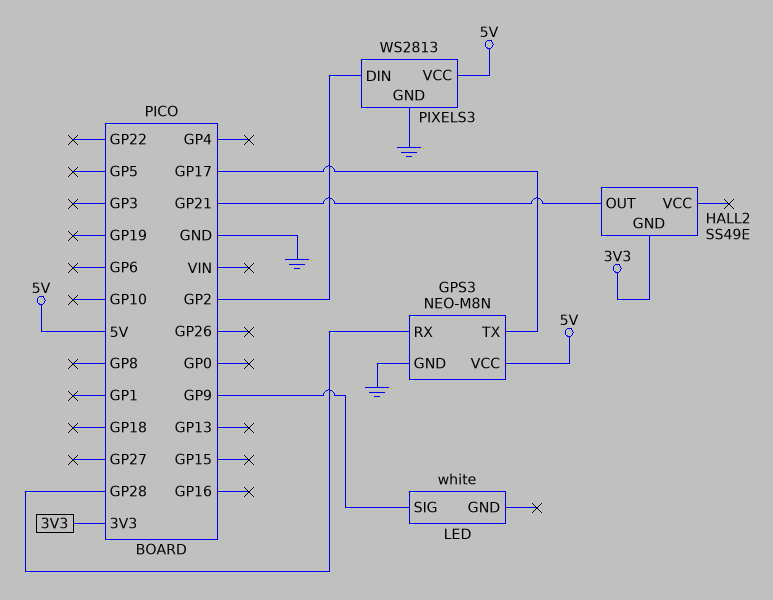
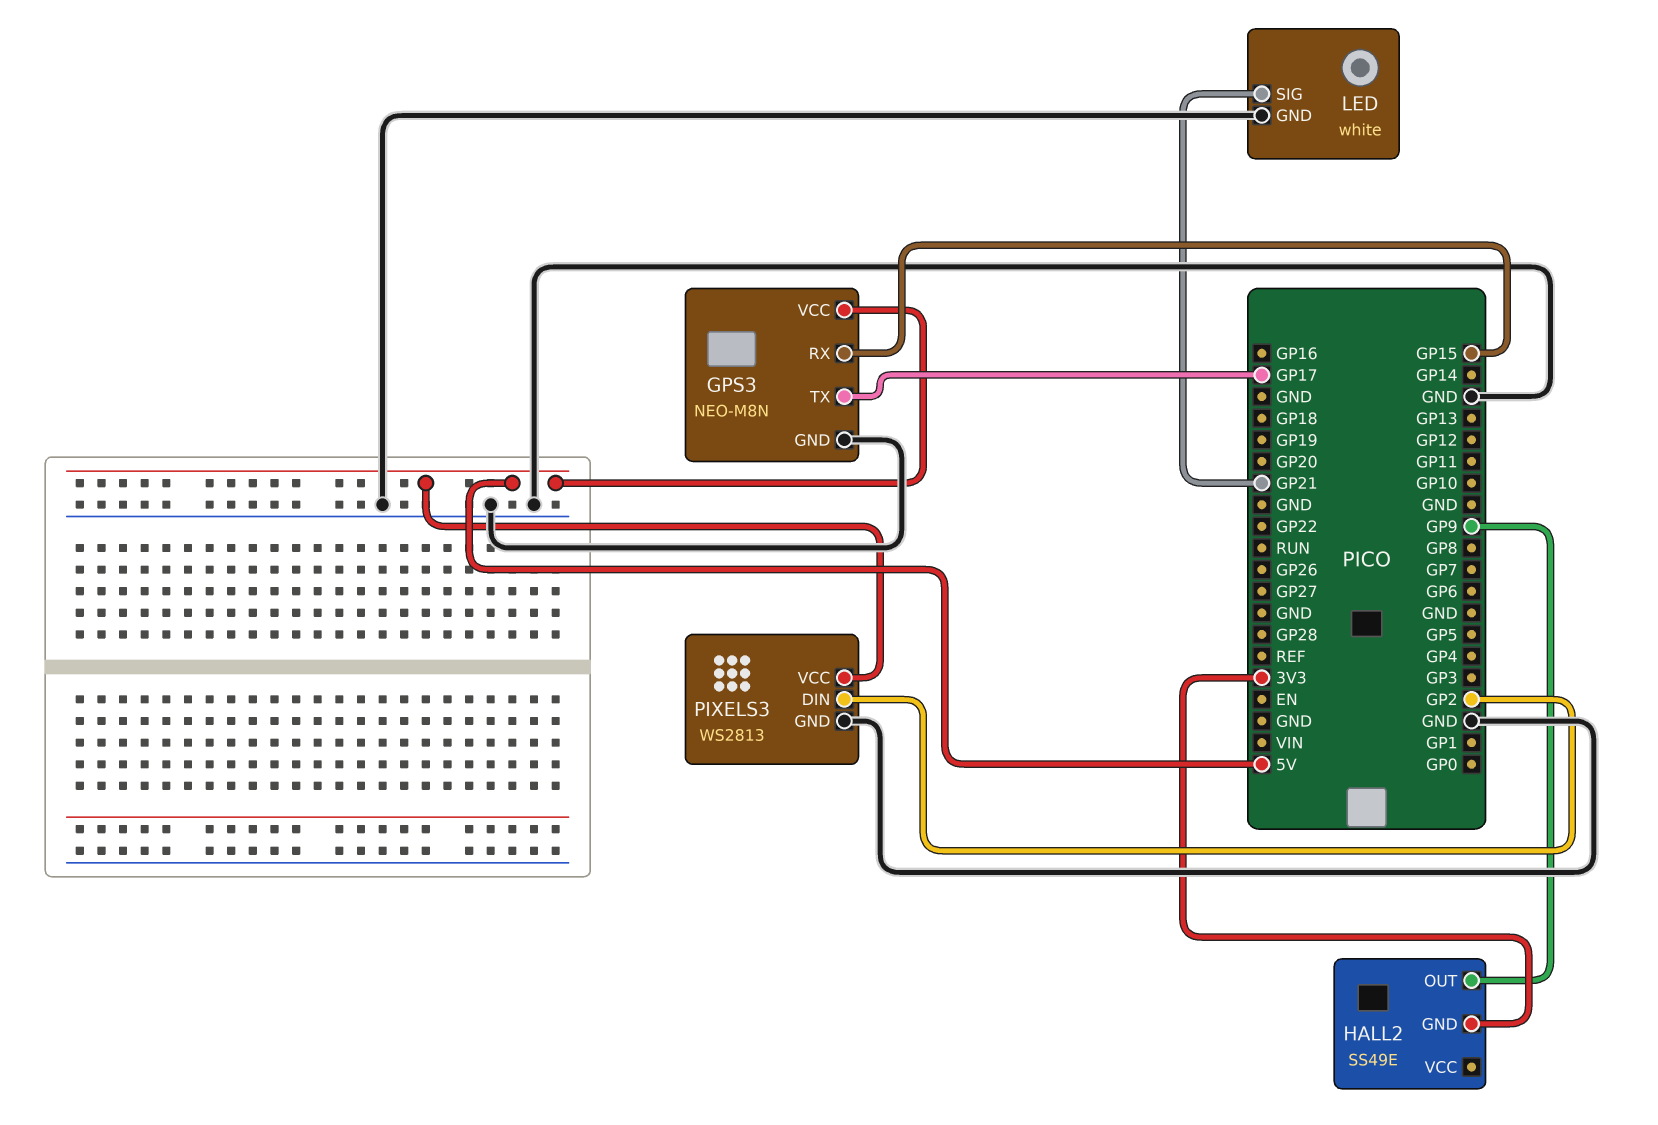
GPS3 pin RX: GP28 -> GP15
HALL2 pin OUT: GP21 -> GP9
LED pin GND: none -> GND
LED pin SIG: GP9 -> GP21

